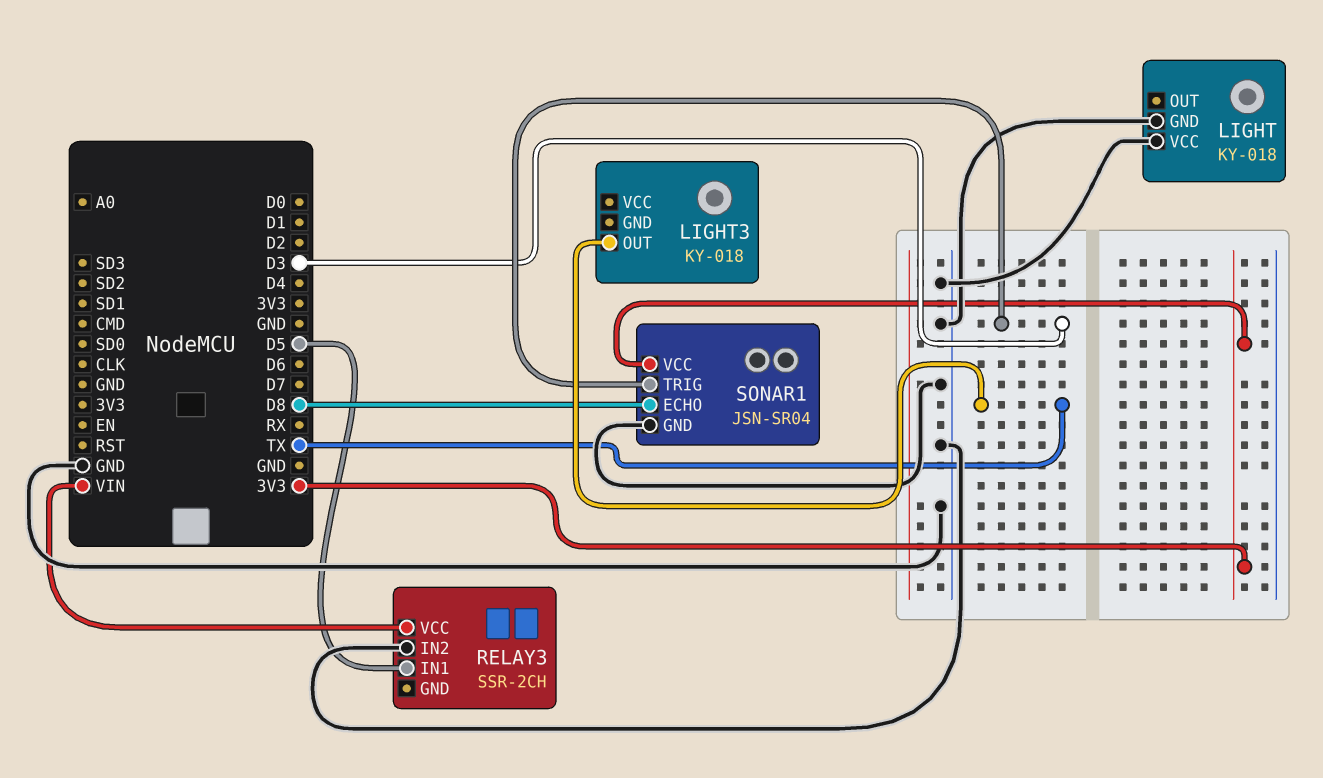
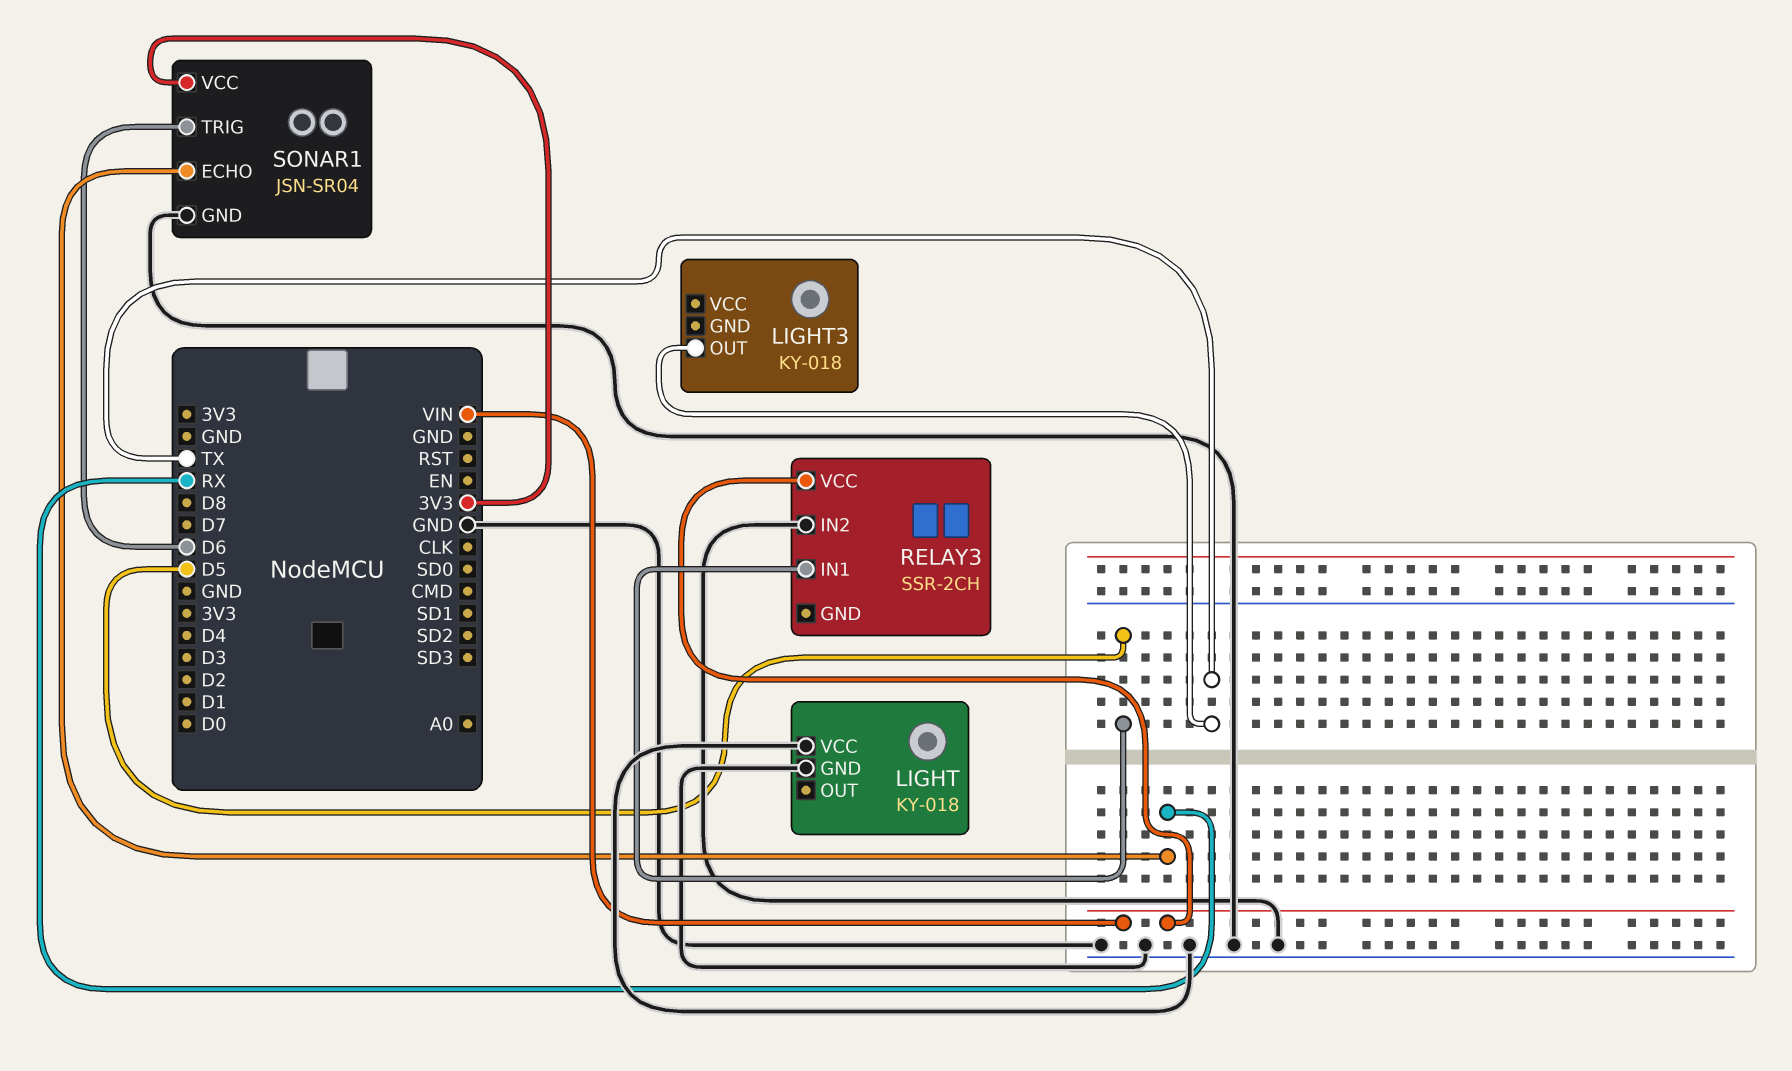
SONAR1 pin ECHO: D8 -> RX
SONAR1 pin TRIG: D3 -> D6

